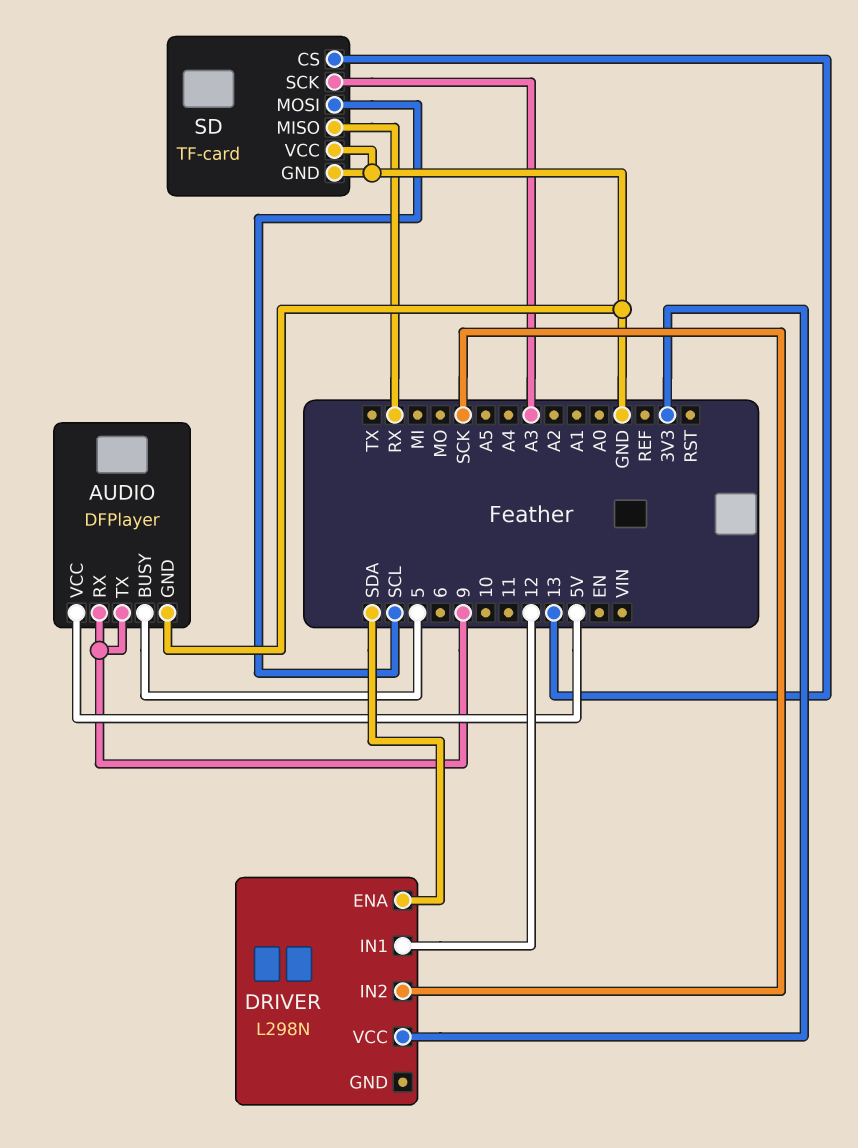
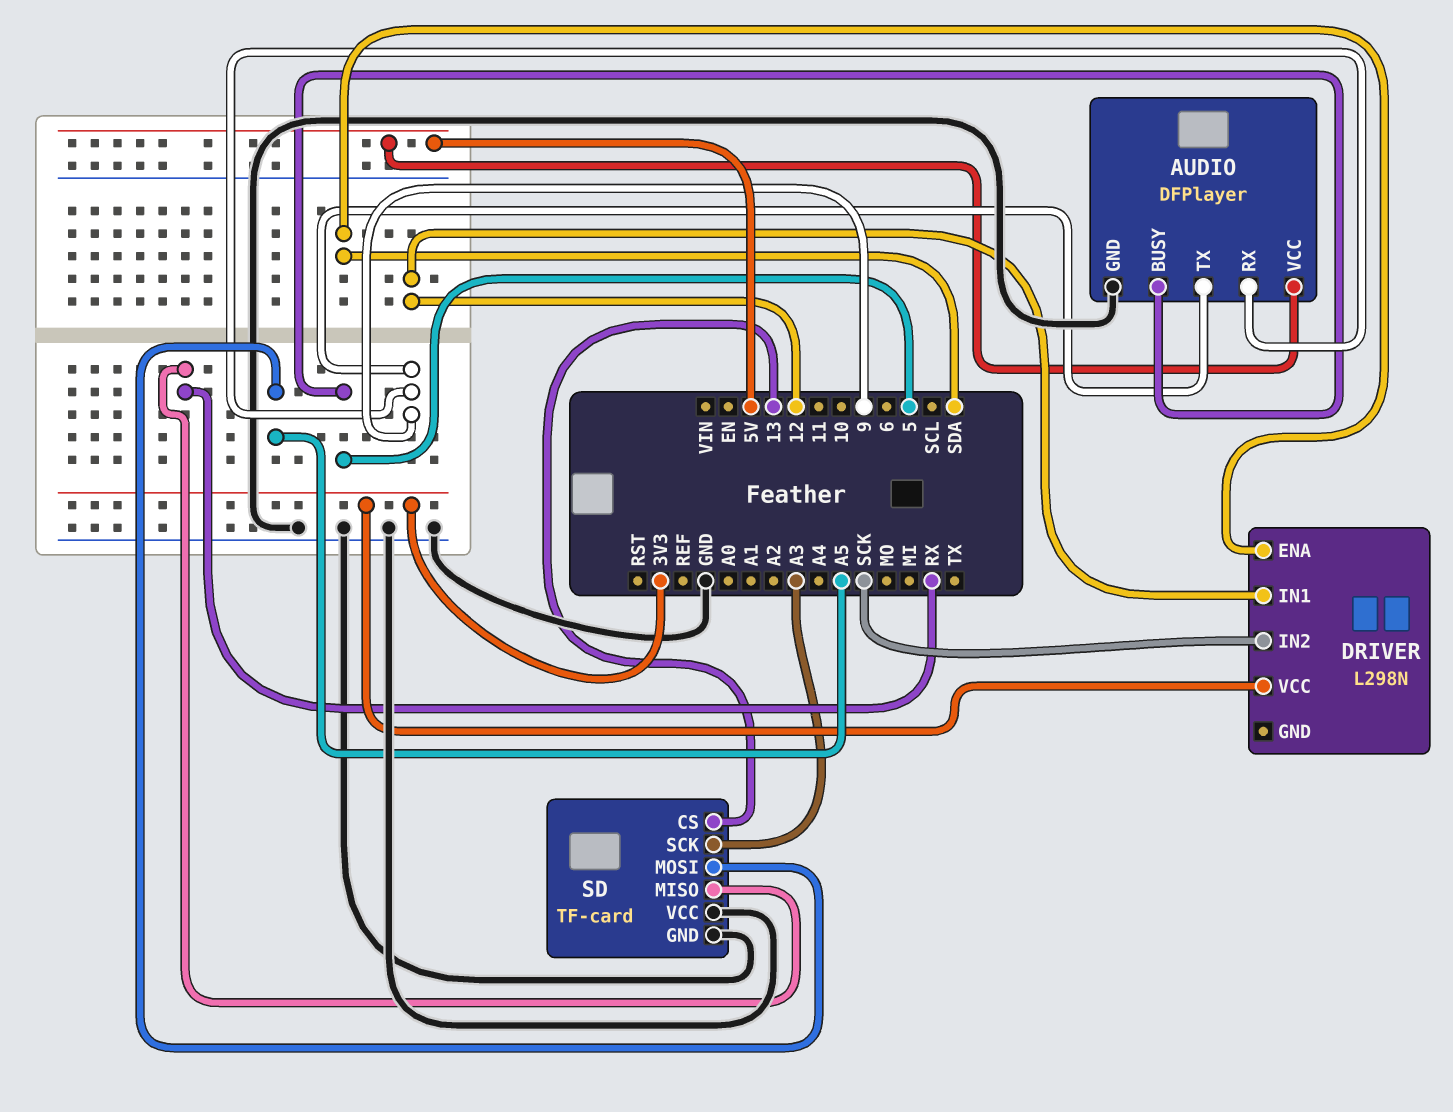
SD pin MOSI: SCL -> A5

